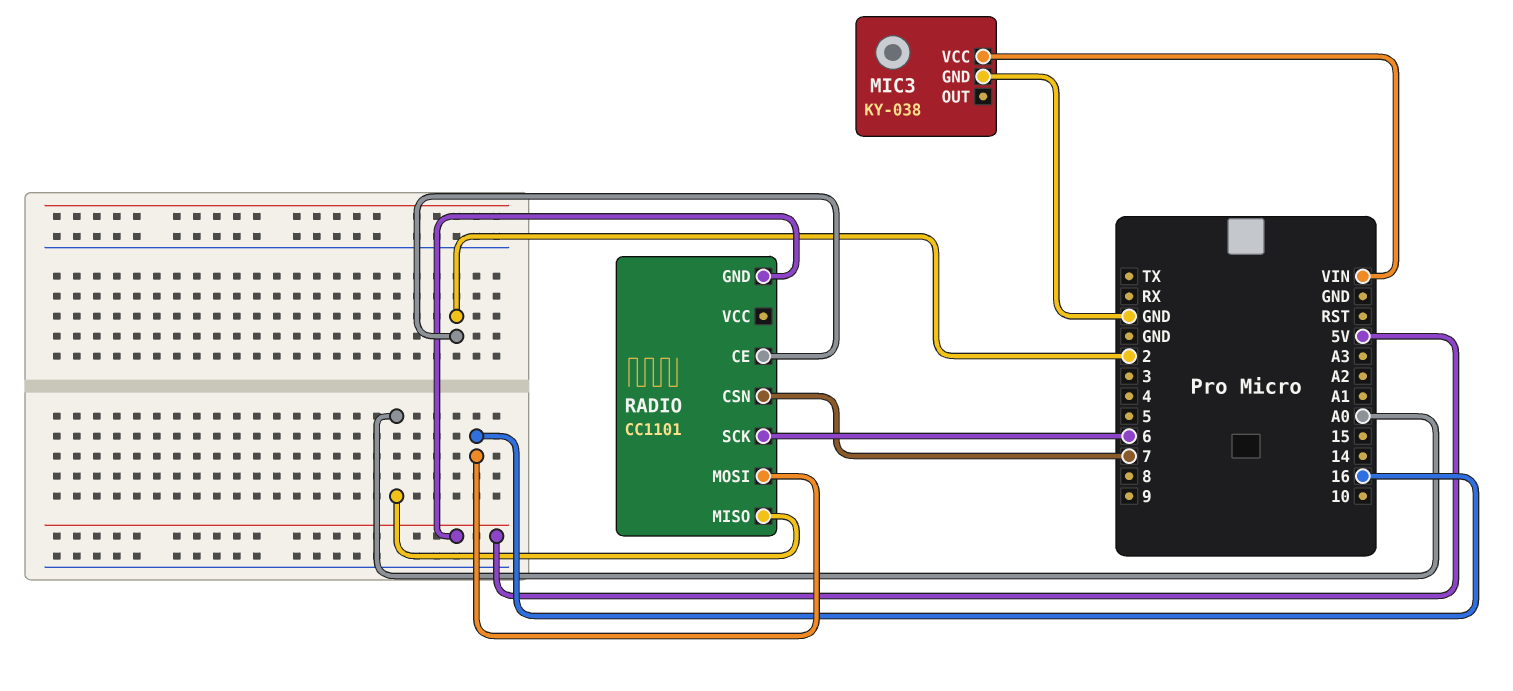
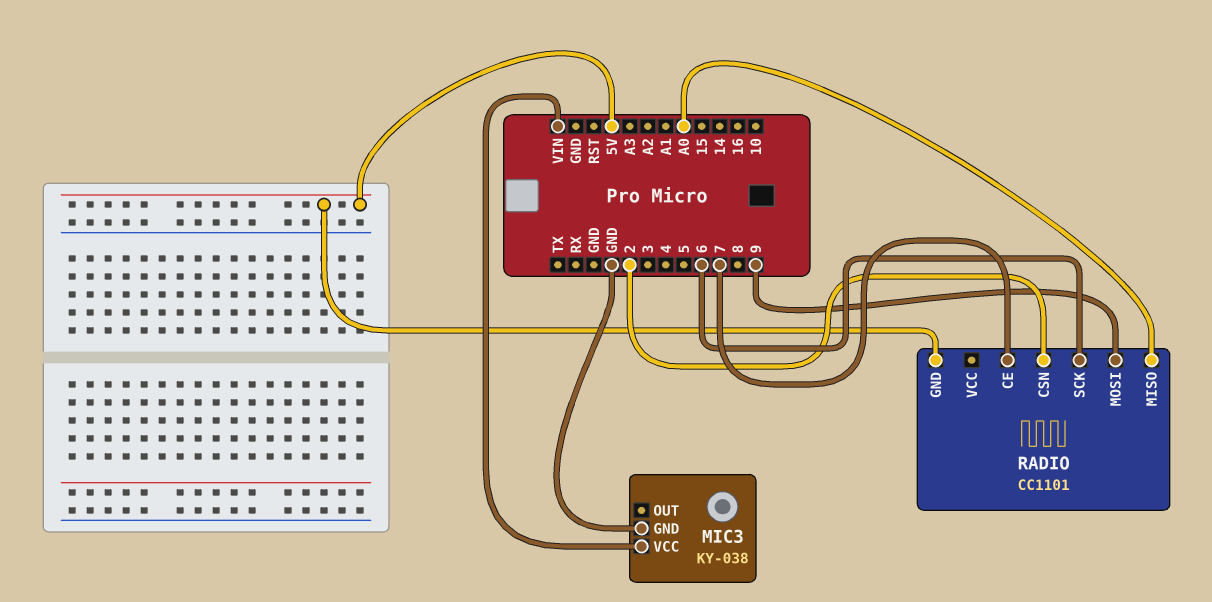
RADIO pin CE: 2 -> 7
RADIO pin CSN: 7 -> 2
RADIO pin MOSI: 16 -> 9

